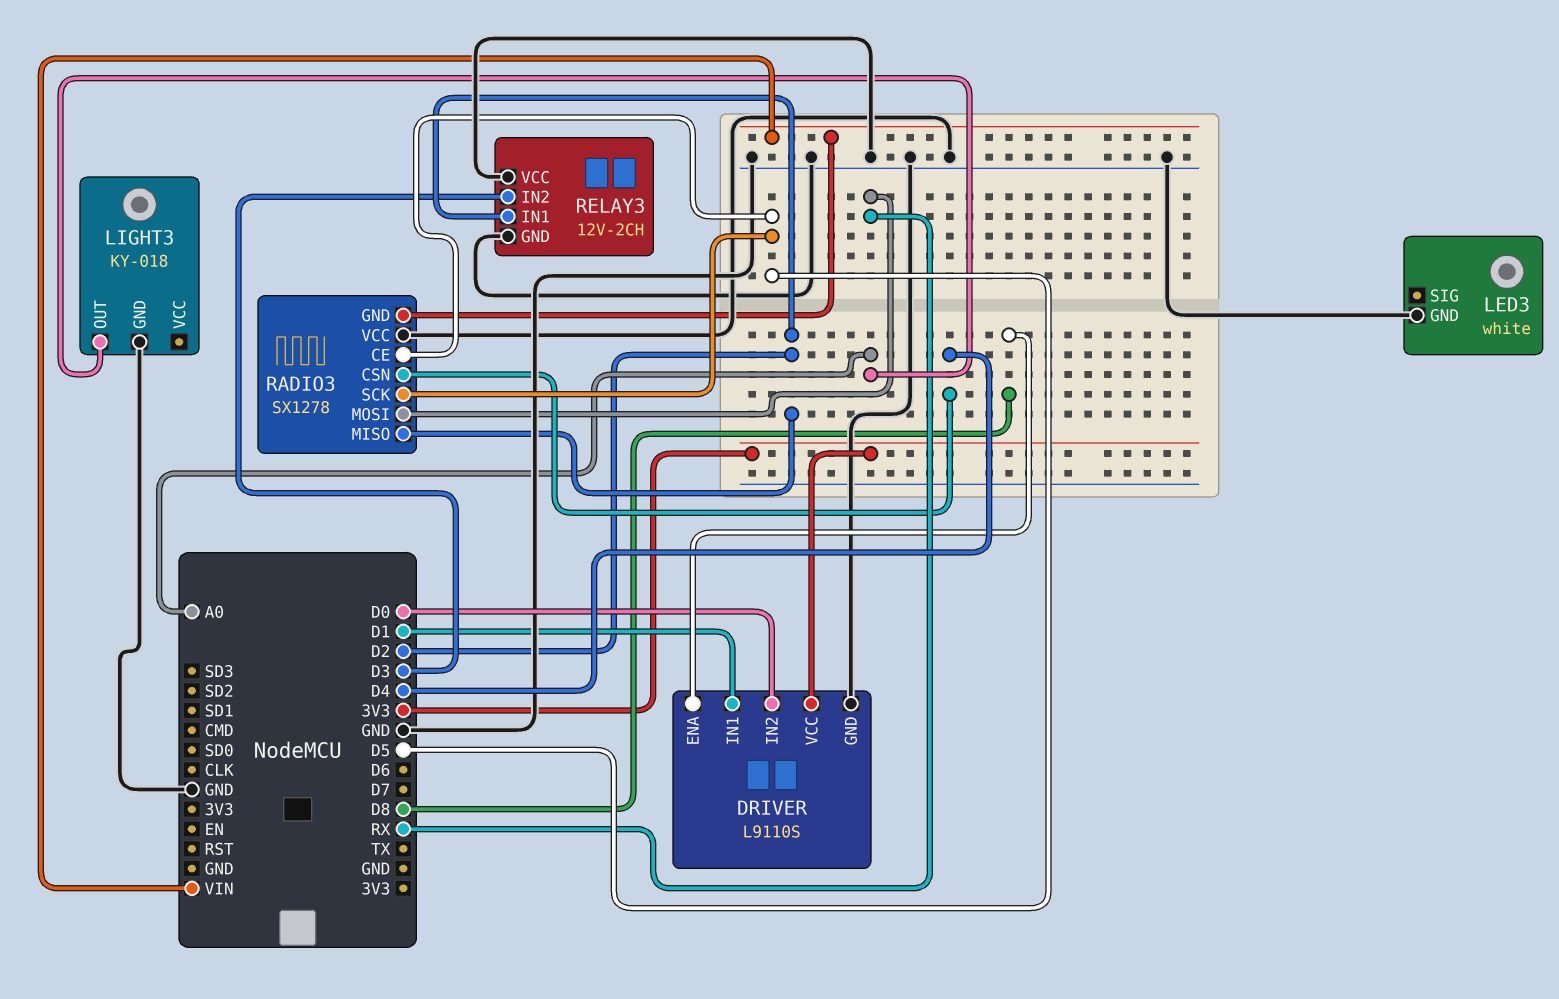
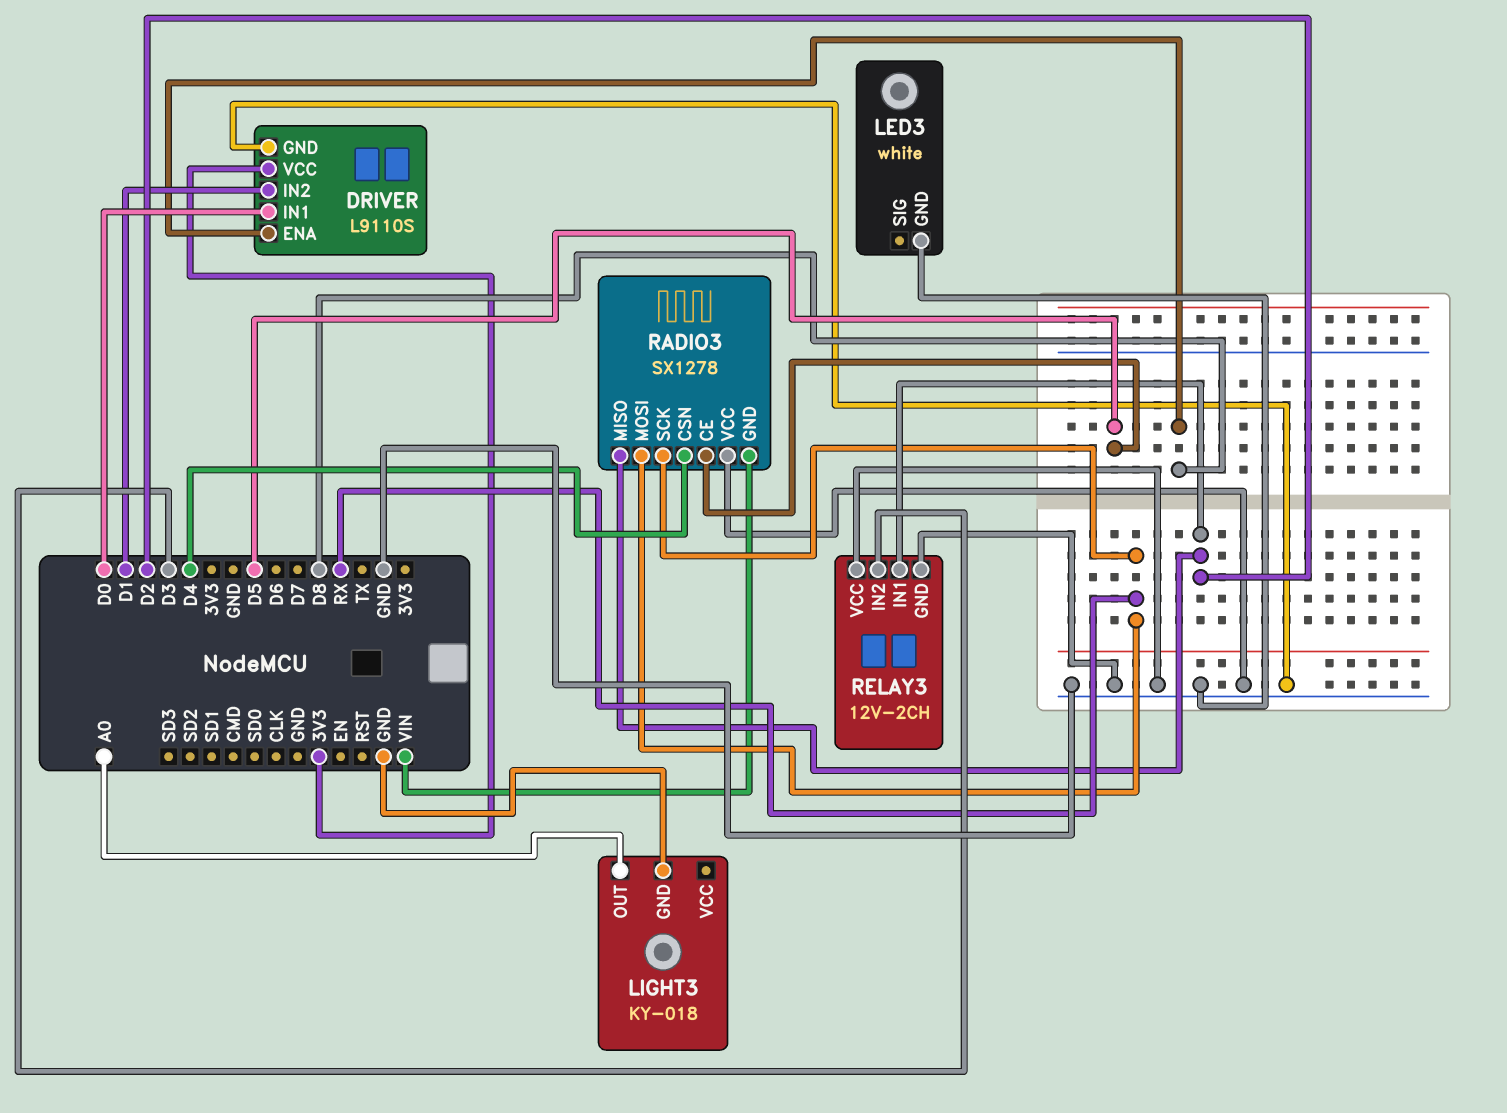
DRIVER pin IN1: D1 -> D0
DRIVER pin IN2: D0 -> D1
RADIO3 pin SCK: D5 -> RX

